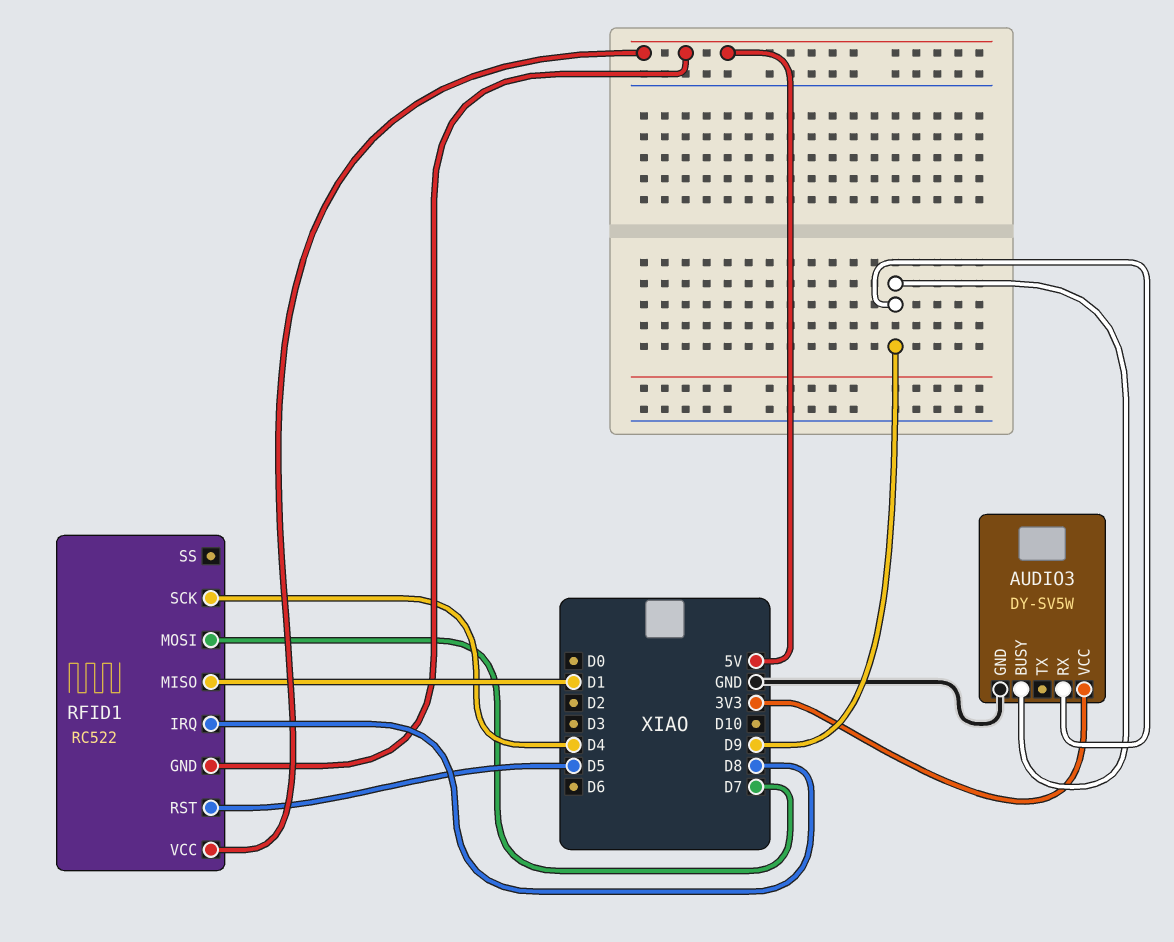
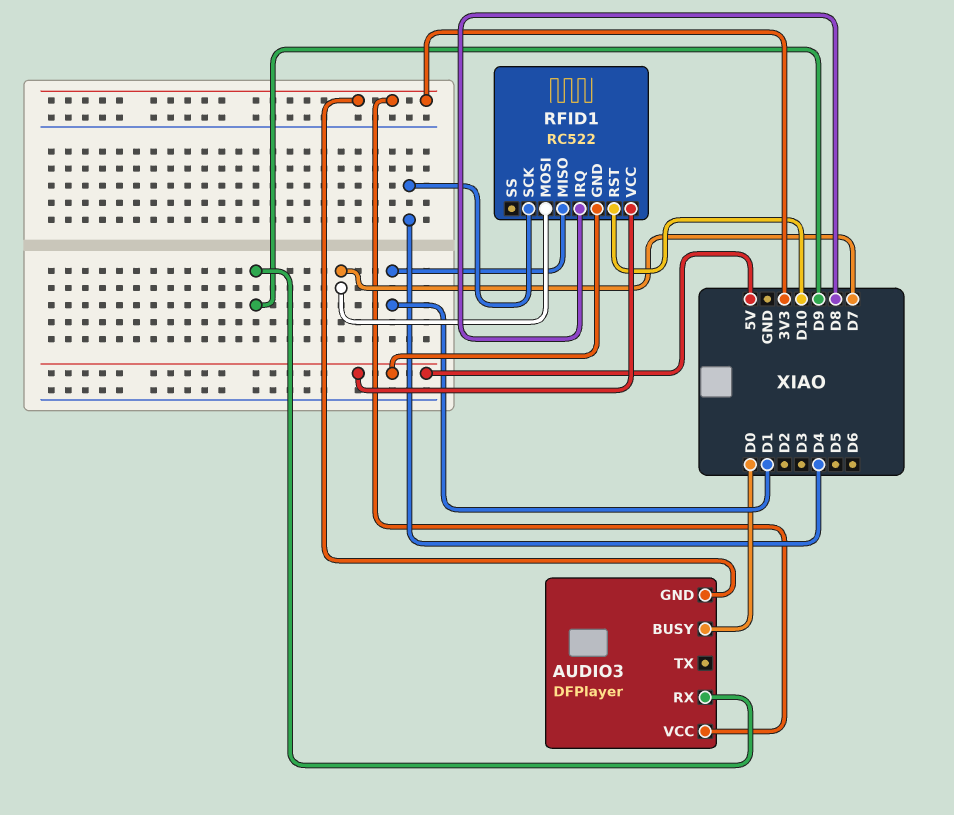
AUDIO3: DY-SV5W -> DFPlayer
AUDIO3 pin BUSY: D9 -> D0
AUDIO3 pin GND: GND -> 3V3
RFID1 pin RST: D5 -> D10

